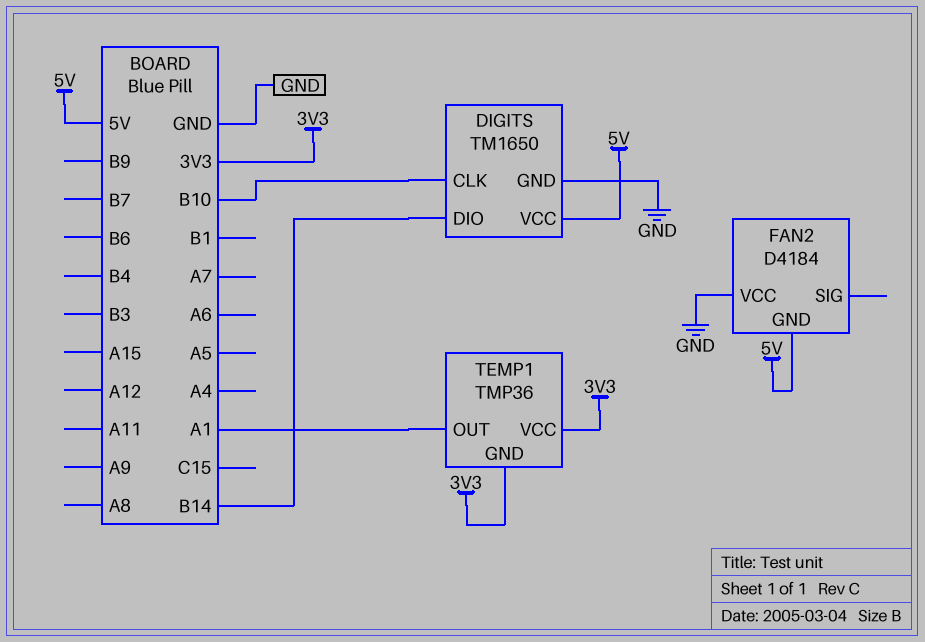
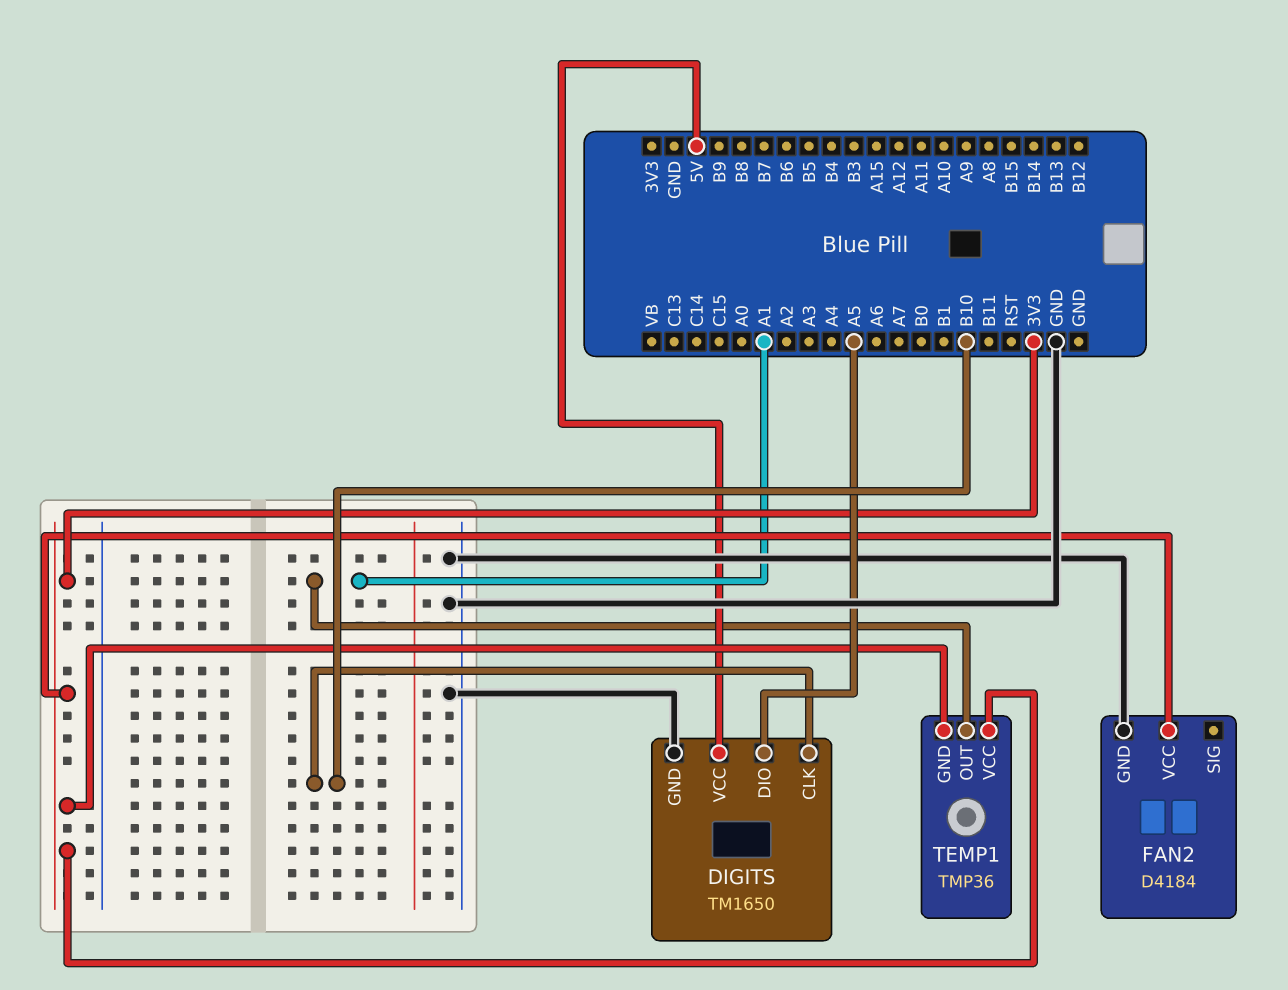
DIGITS pin DIO: B14 -> A5
FAN2 pin GND: 5V -> GND
FAN2 pin VCC: GND -> 3V3

